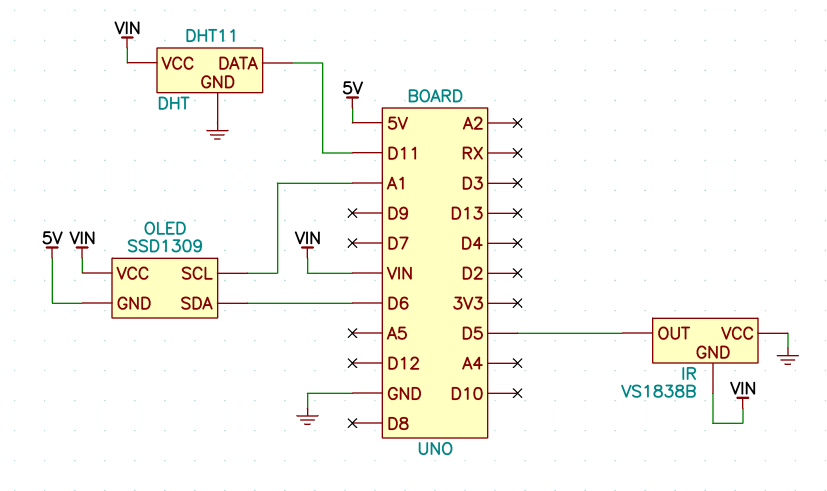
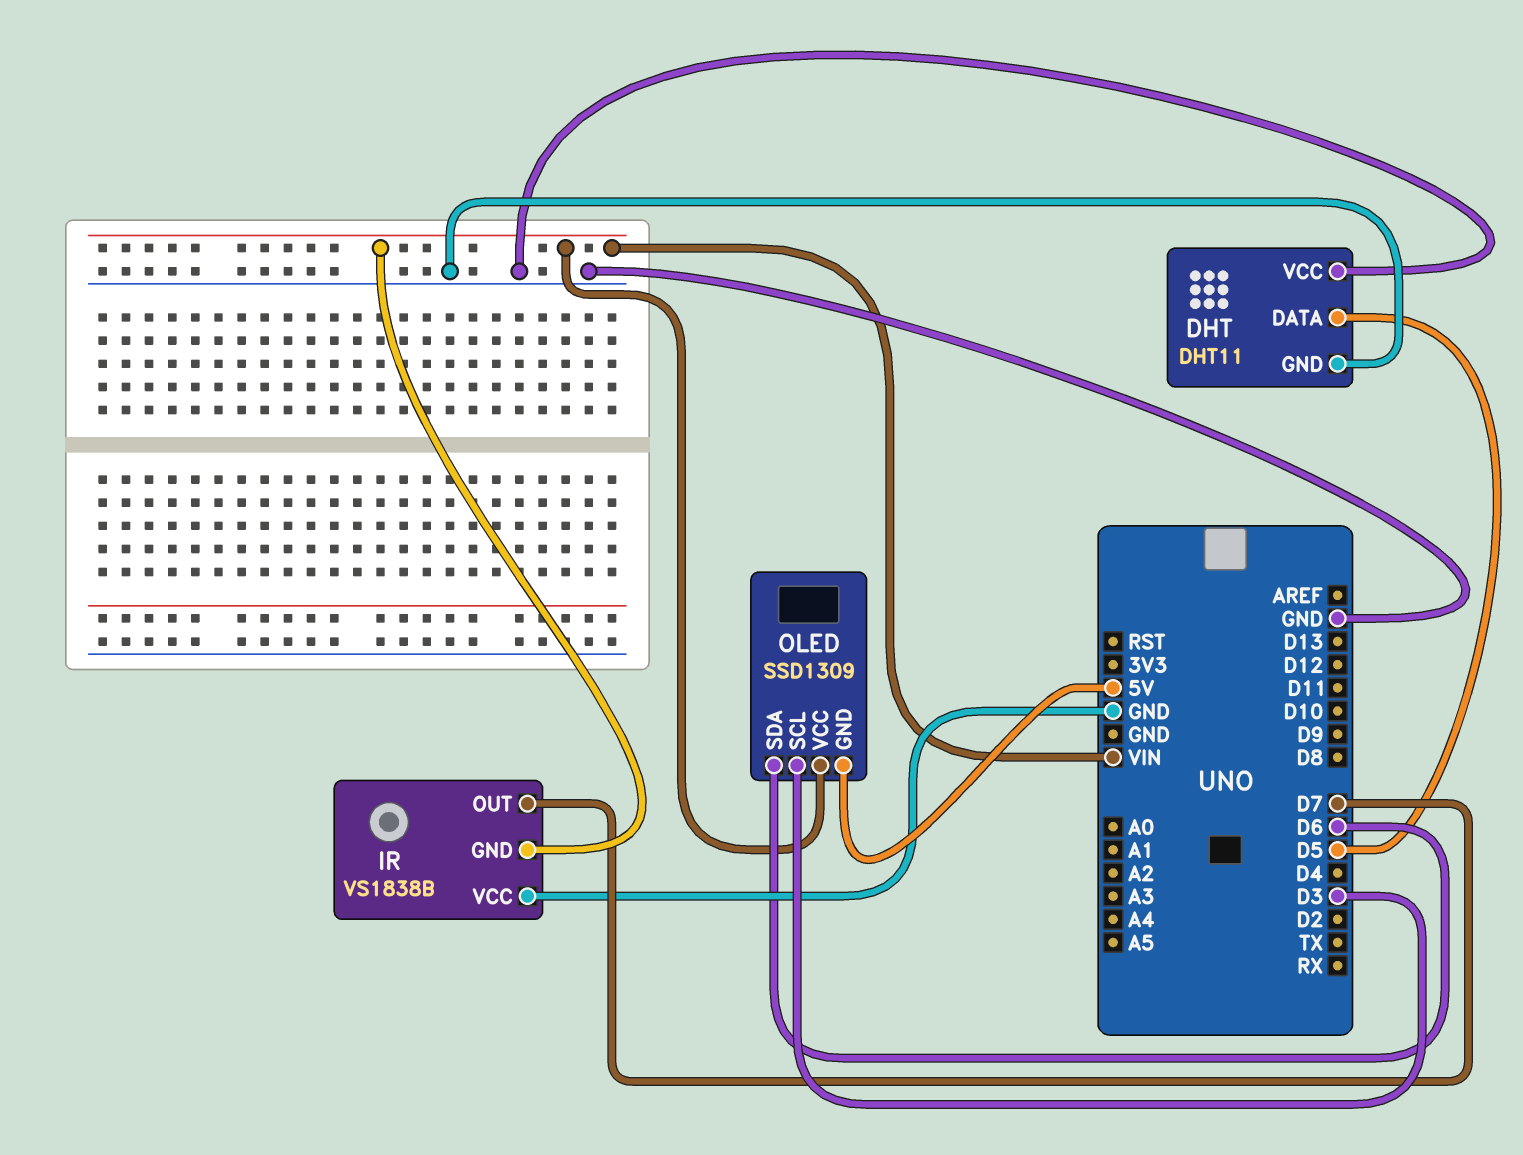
DHT pin DATA: D11 -> D5
DHT pin VCC: VIN -> GND
IR pin OUT: D5 -> D7
OLED pin SCL: A1 -> D3

